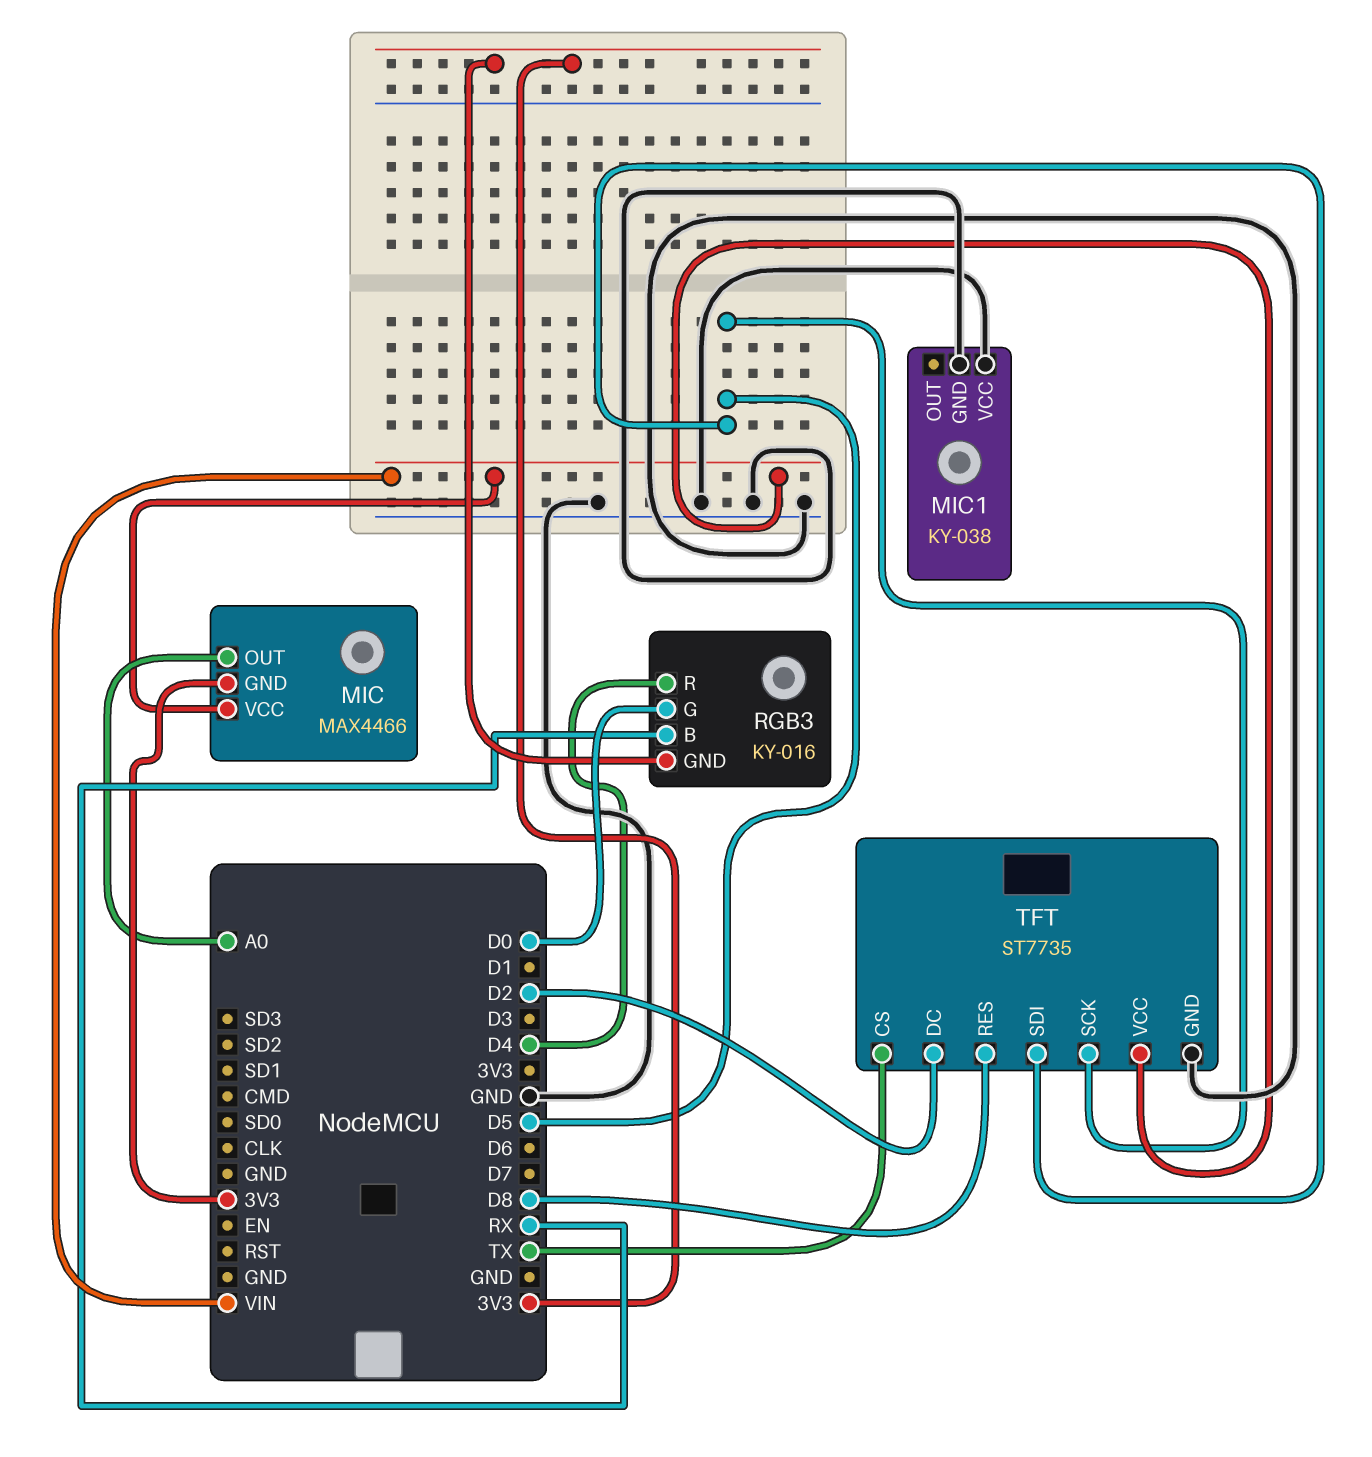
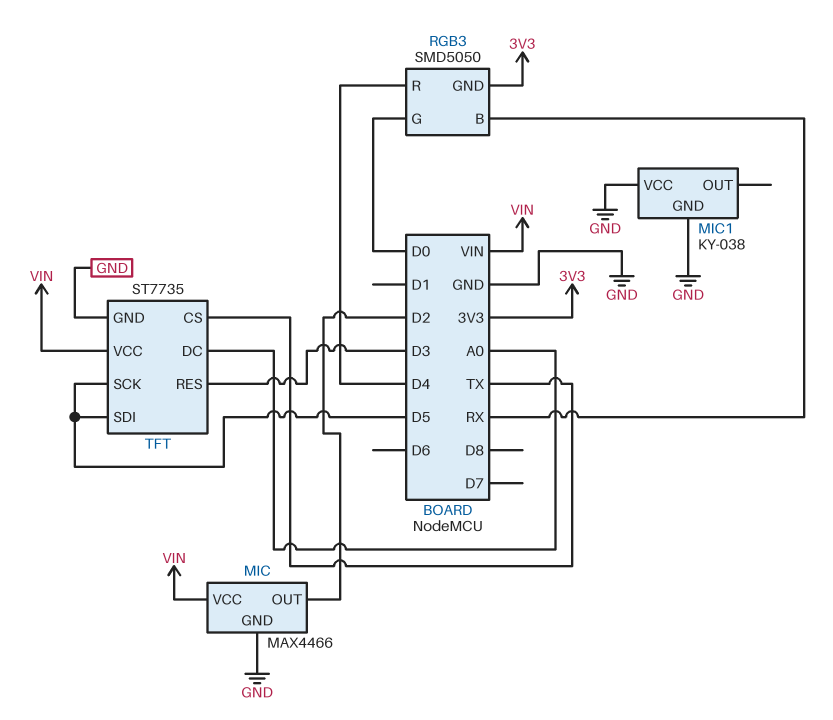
MIC pin GND: 3V3 -> GND
MIC pin OUT: A0 -> D2
RGB3: KY-016 -> SMD5050
TFT pin DC: D2 -> A0
TFT pin RES: D8 -> D3

